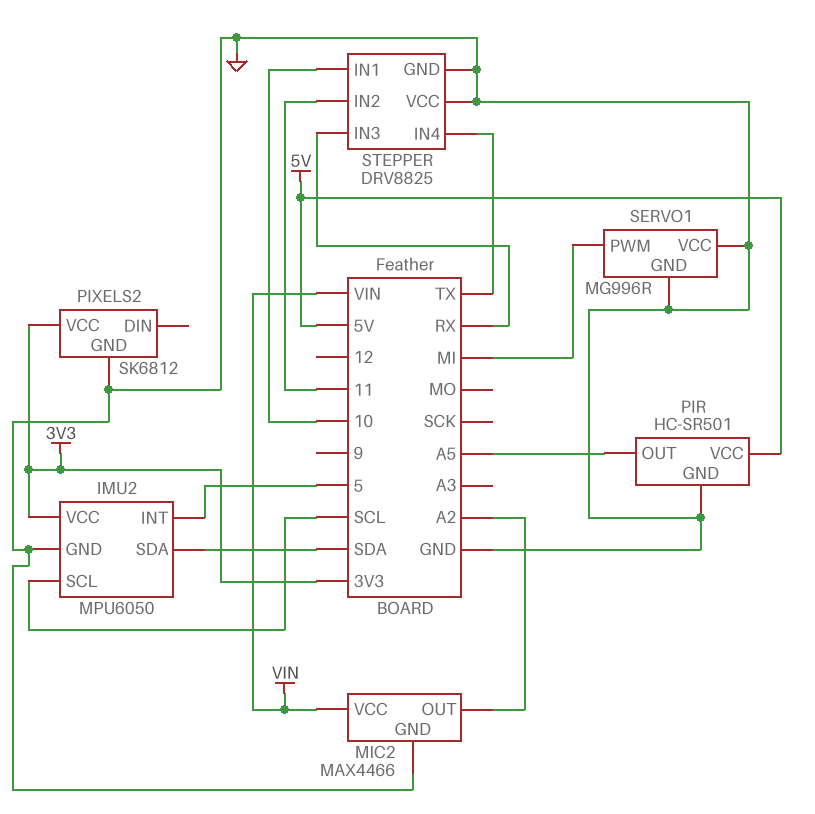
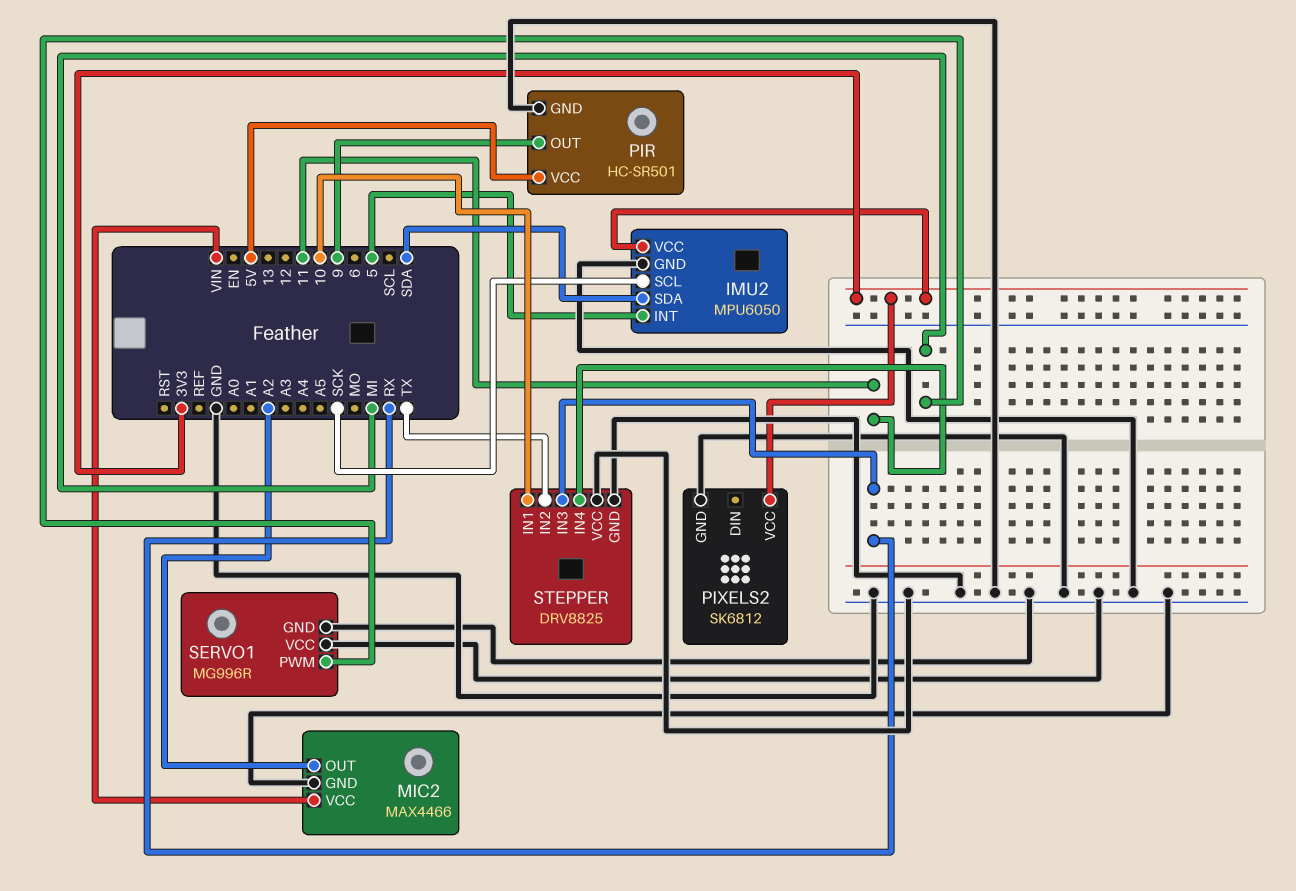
IMU2 pin SCL: SCL -> SCK
PIR pin OUT: A5 -> 9
STEPPER pin IN2: 11 -> TX
STEPPER pin IN4: TX -> 11

